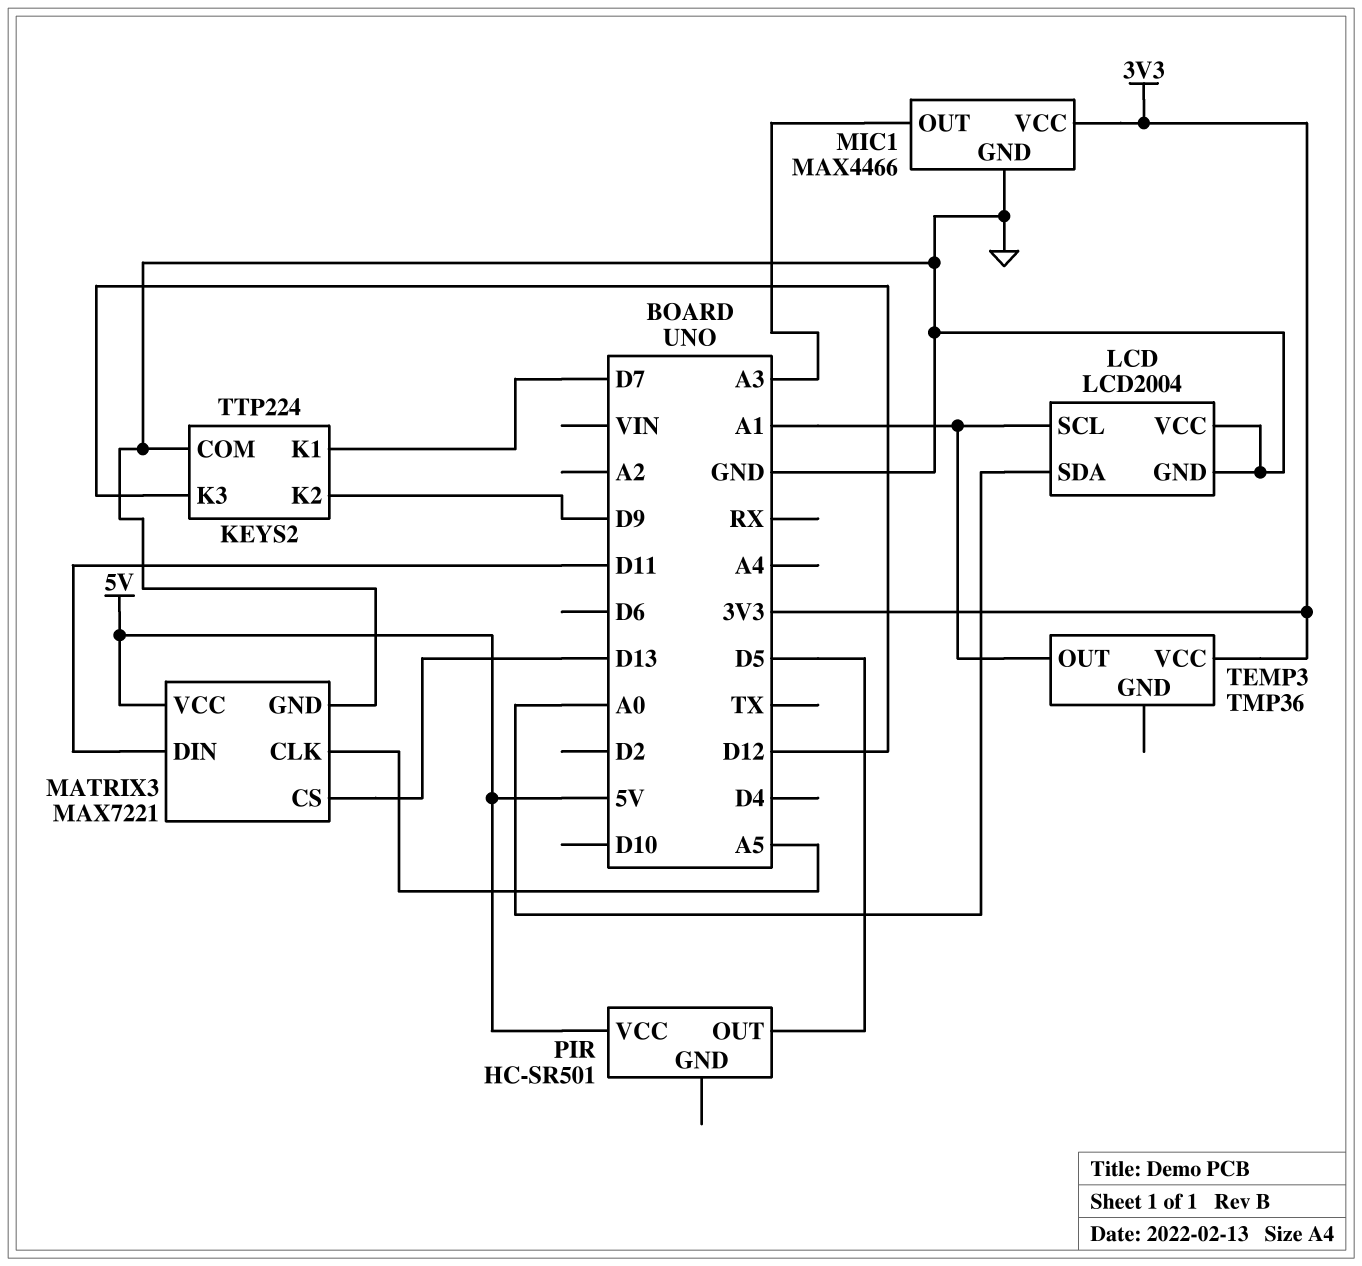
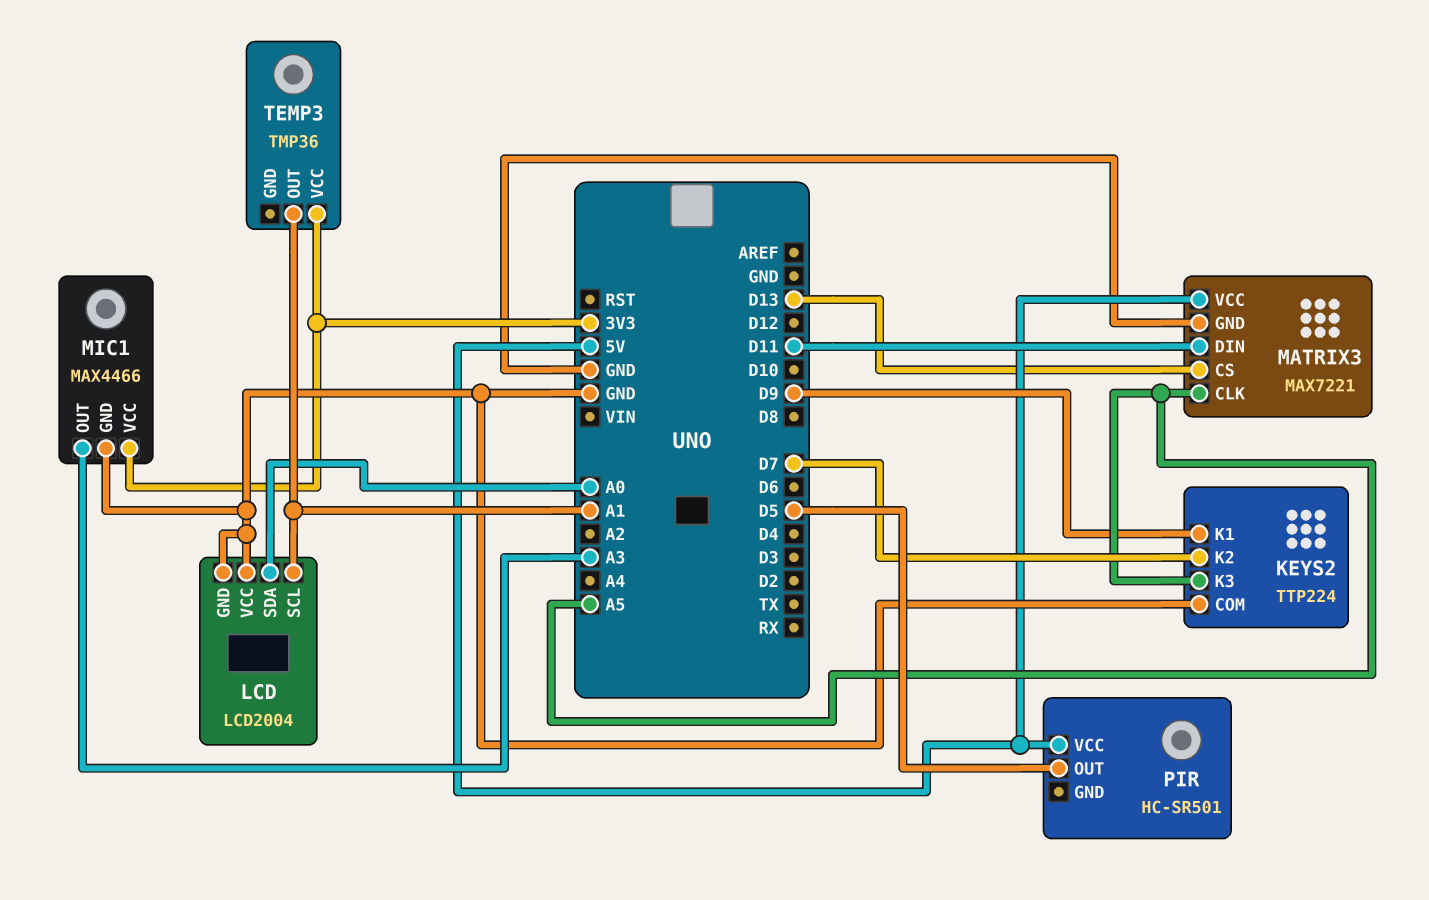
KEYS2 pin K1: D7 -> D9
KEYS2 pin K2: D9 -> D7
KEYS2 pin K3: D12 -> A5

